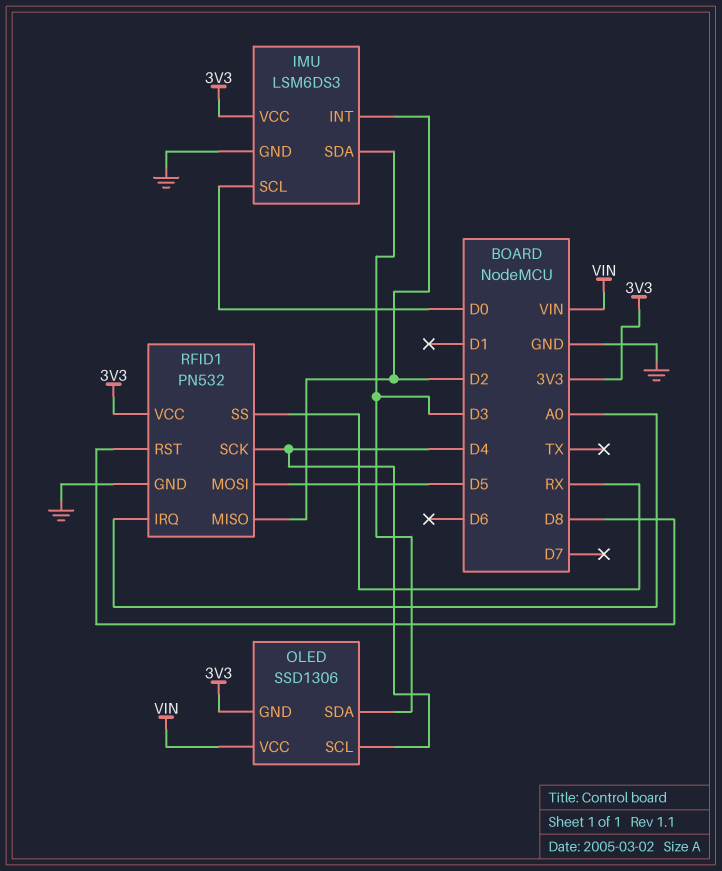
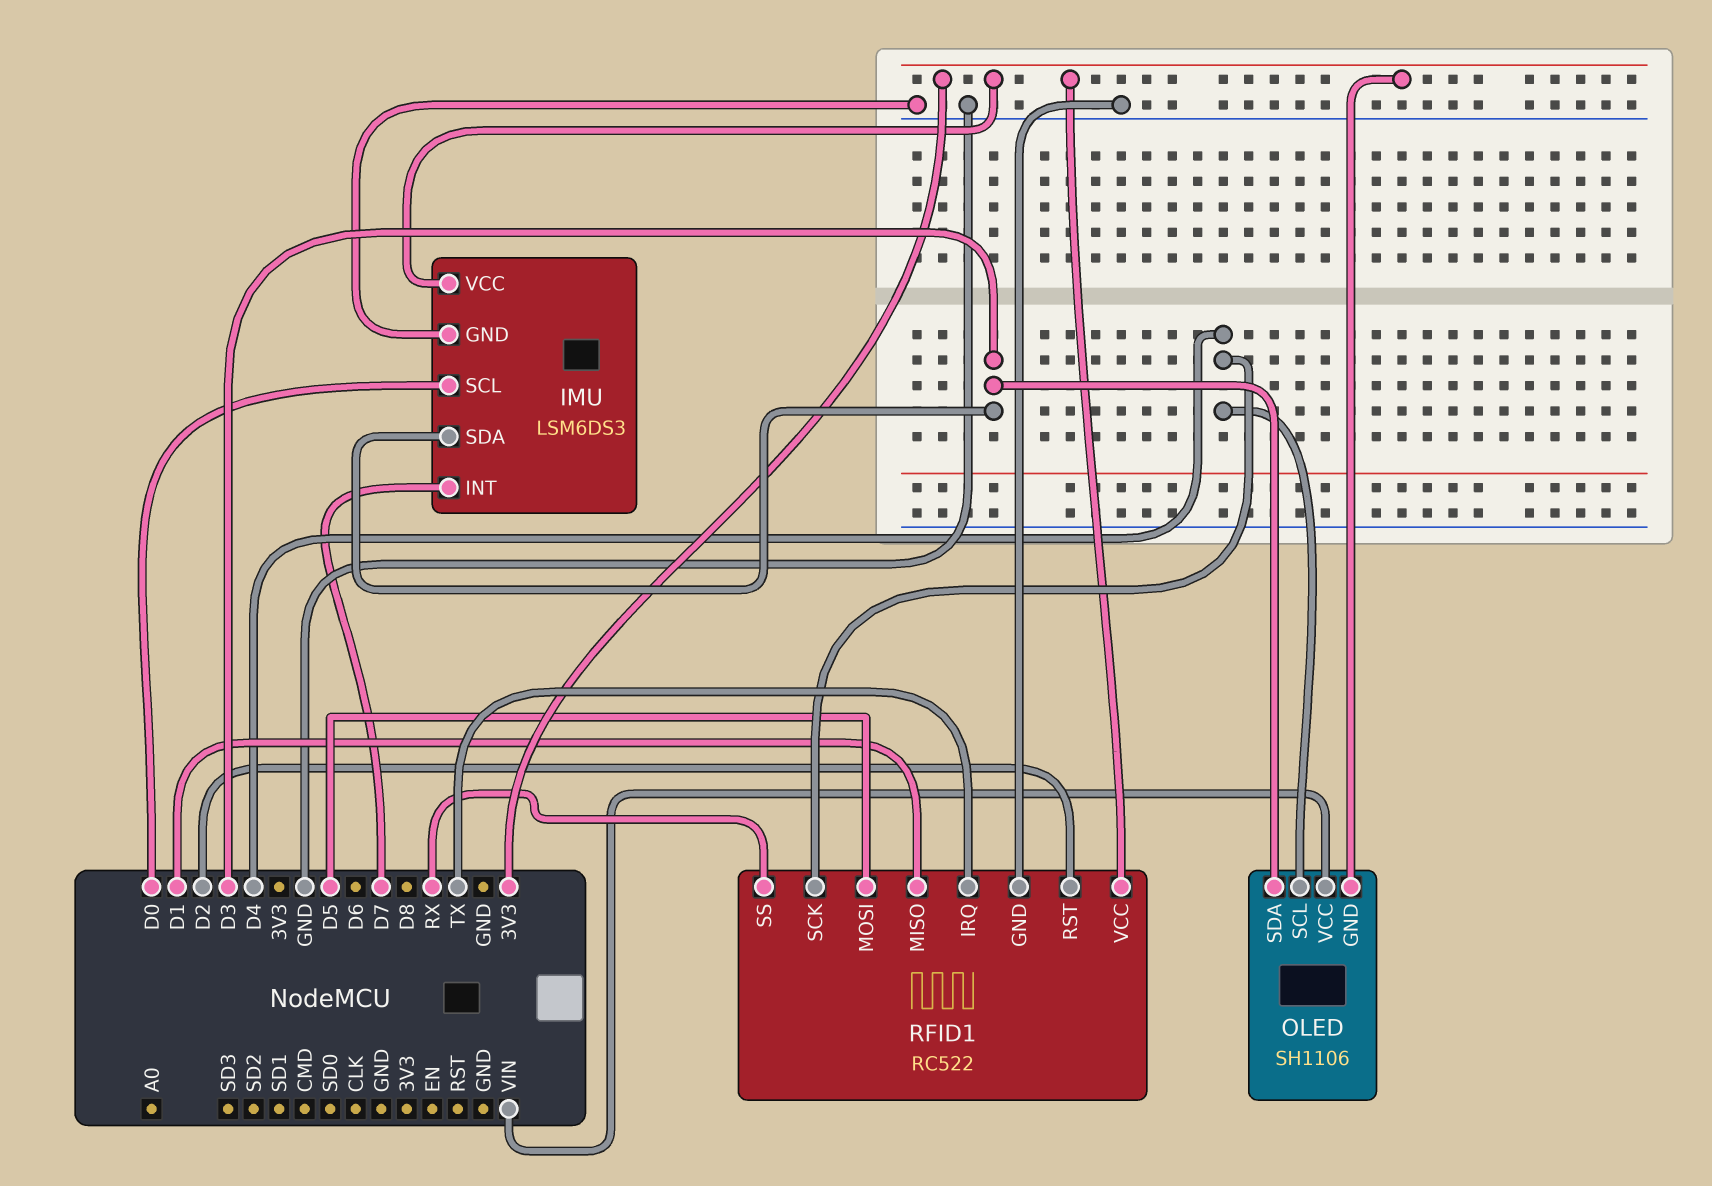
IMU pin INT: D2 -> D7
OLED: SSD1306 -> SH1106
RFID1: PN532 -> RC522
RFID1 pin IRQ: A0 -> TX
RFID1 pin MISO: D2 -> D1
RFID1 pin RST: D8 -> D2

